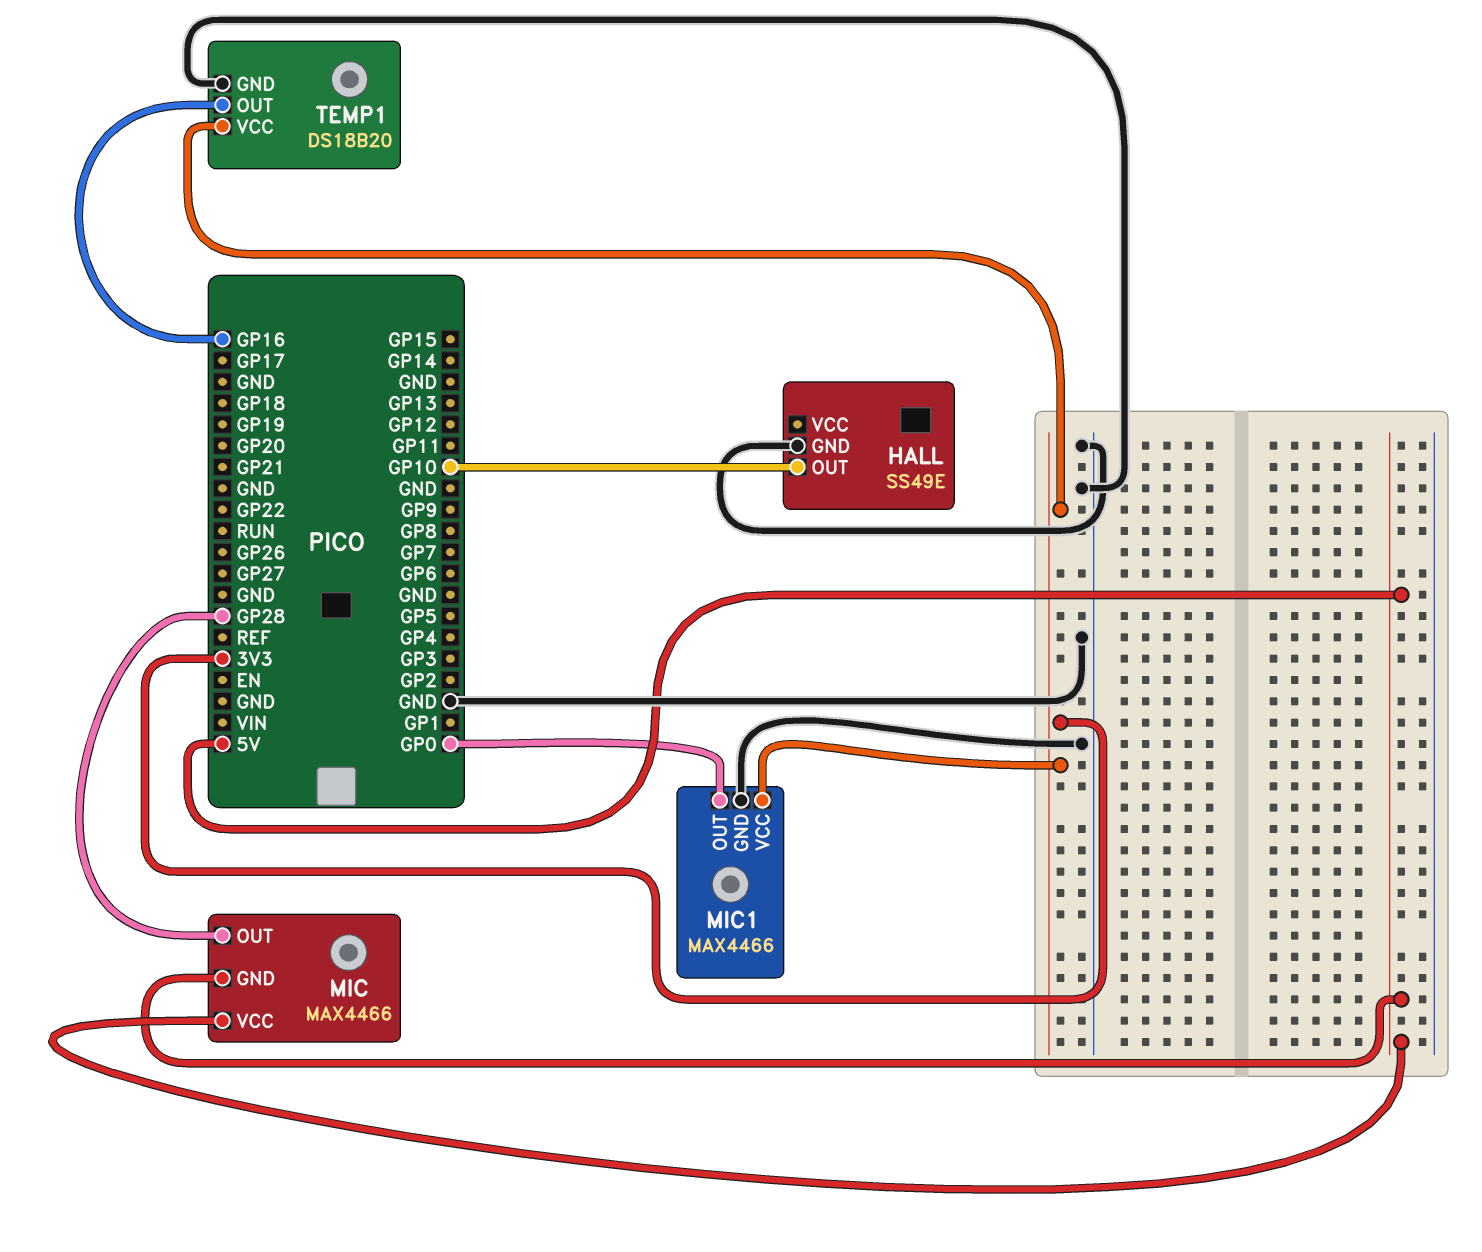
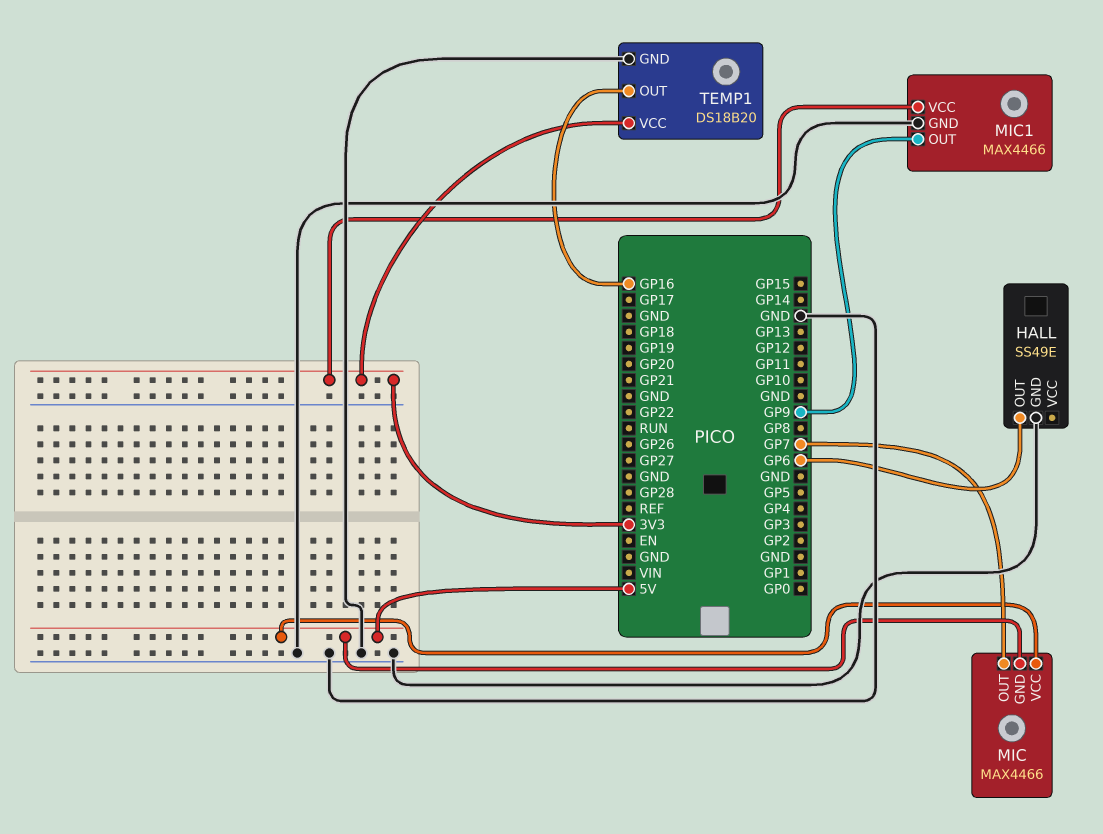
HALL pin OUT: GP10 -> GP6
MIC pin OUT: GP28 -> GP7
MIC1 pin OUT: GP0 -> GP9

